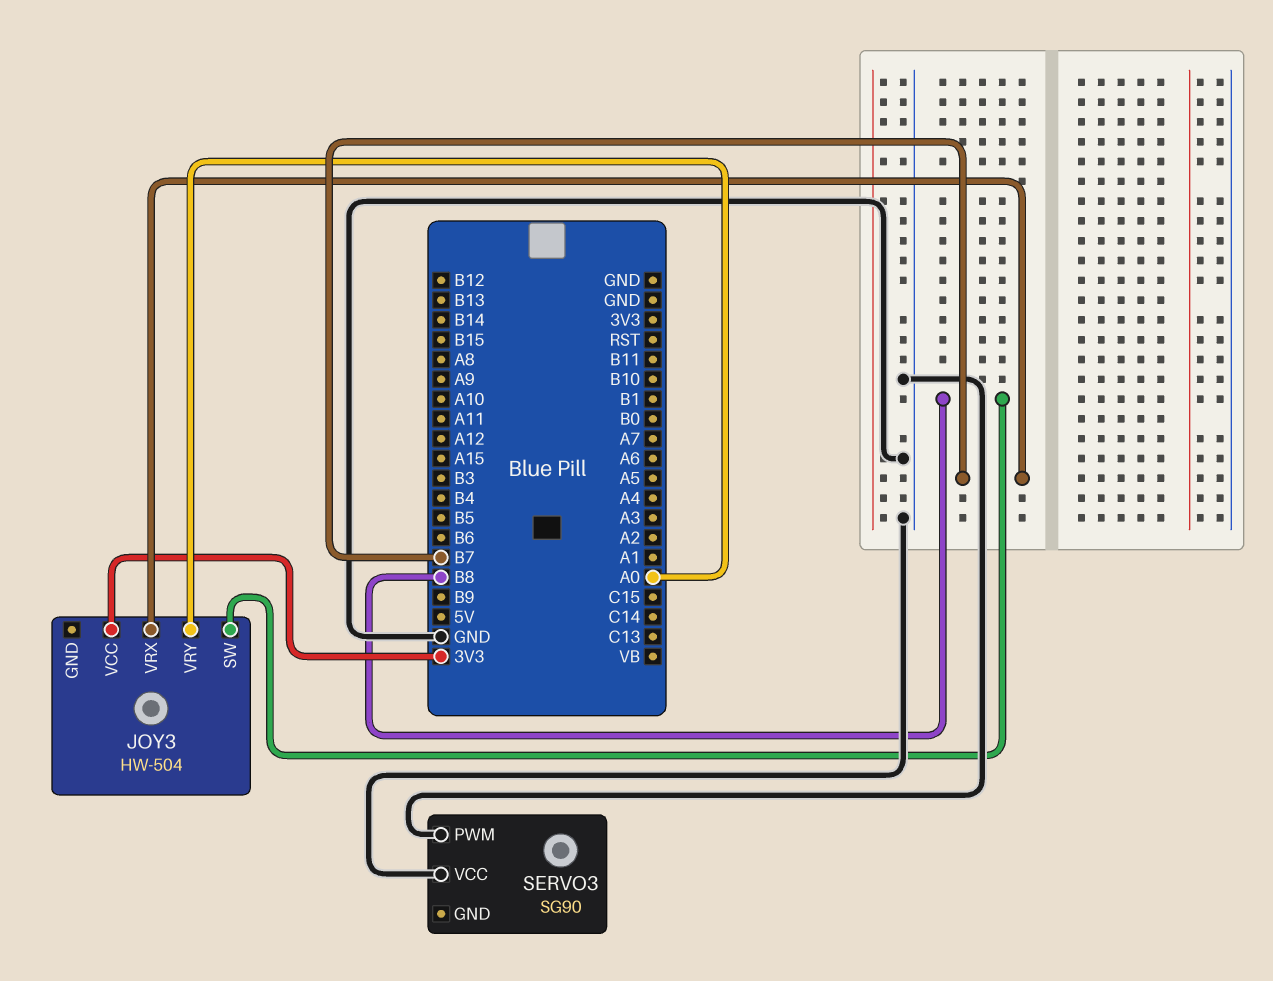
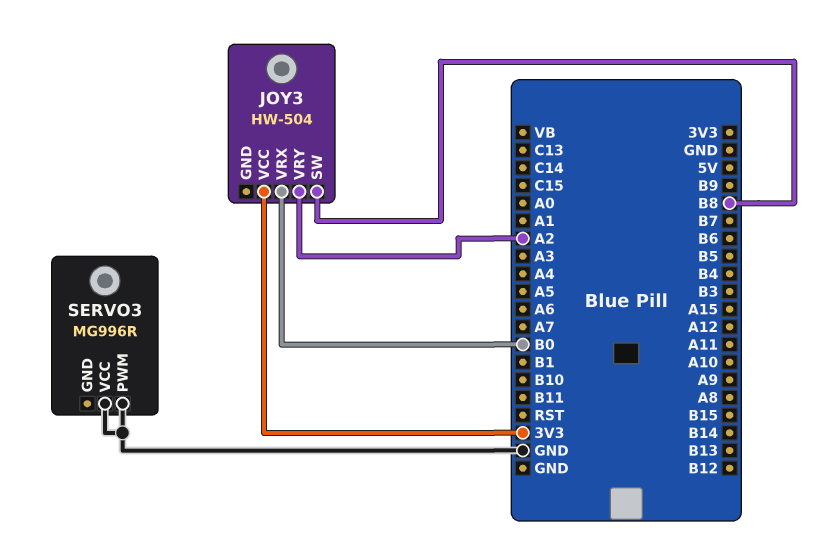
JOY3 pin VRX: B7 -> B0
JOY3 pin VRY: A0 -> A2
SERVO3: SG90 -> MG996R

